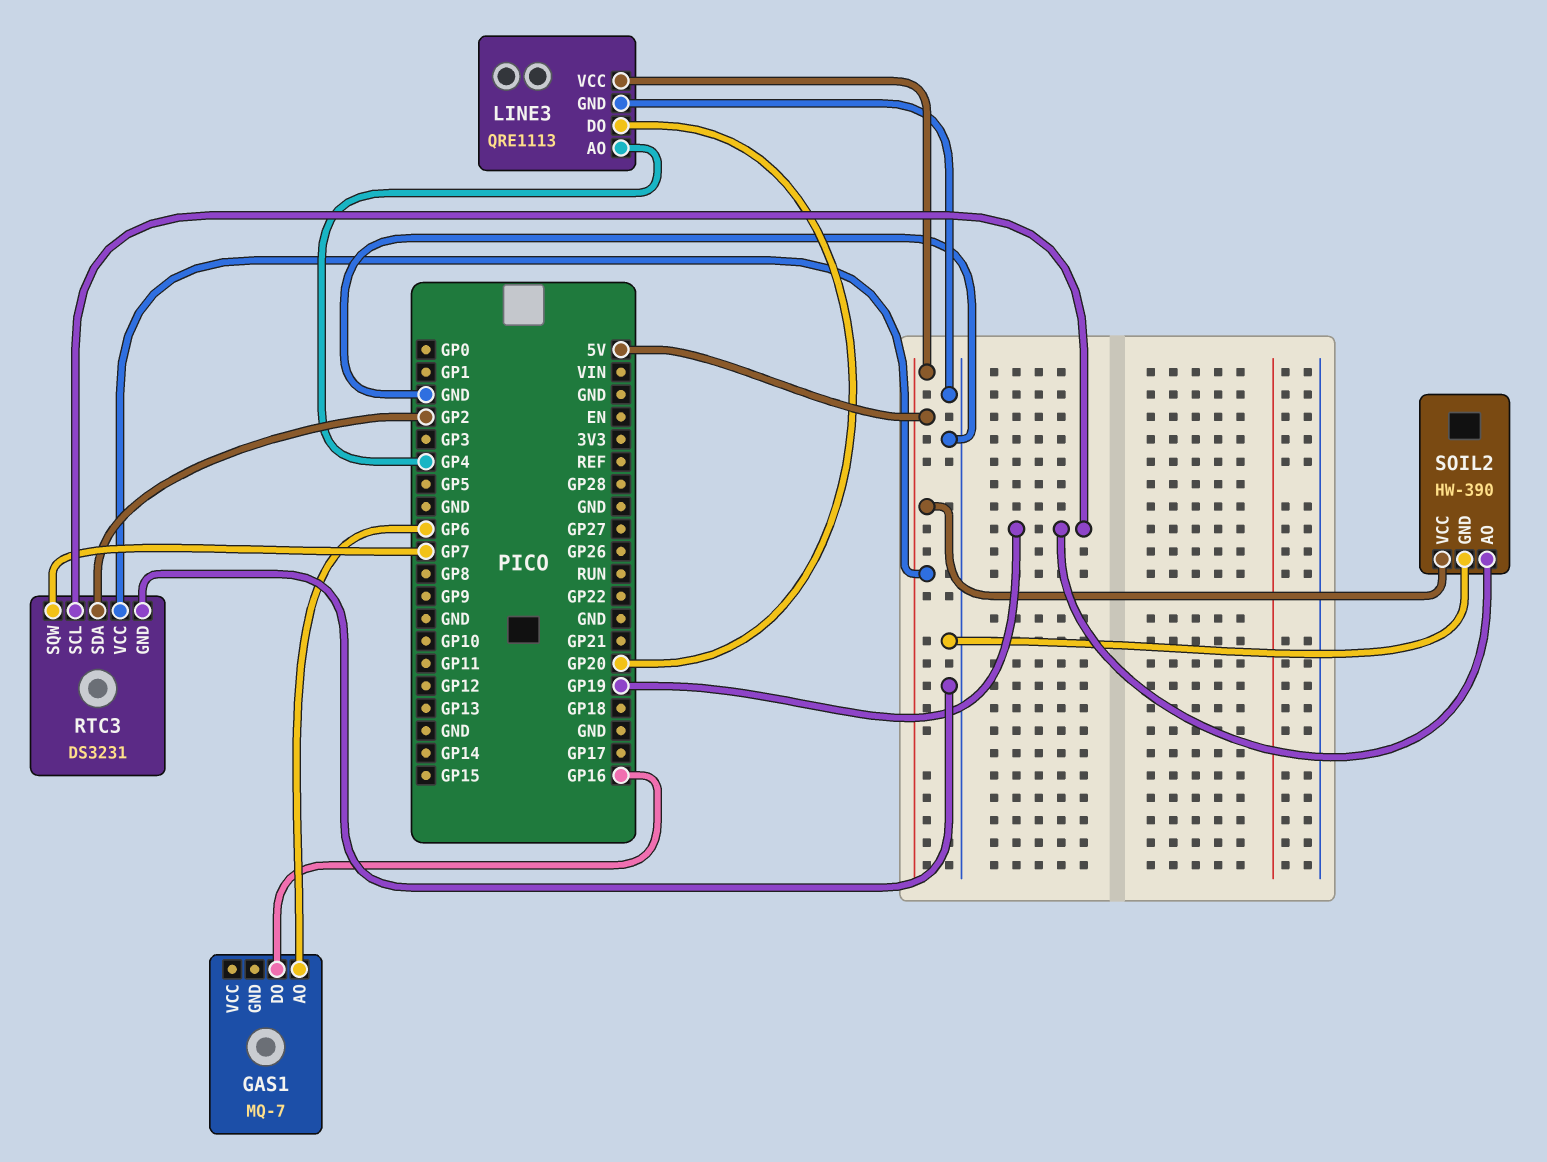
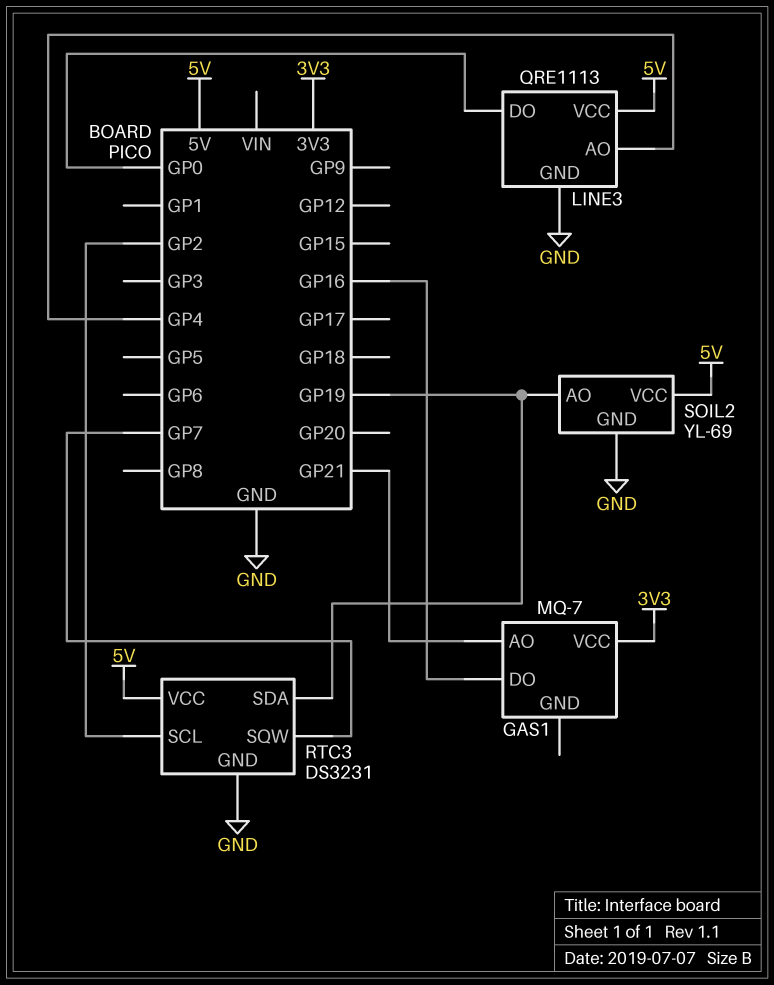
GAS1 pin AO: GP6 -> GP21
GAS1 pin VCC: none -> 3V3
LINE3 pin DO: GP20 -> GP0
RTC3 pin SCL: GP19 -> GP2
RTC3 pin SDA: GP2 -> GP19
SOIL2: HW-390 -> YL-69

